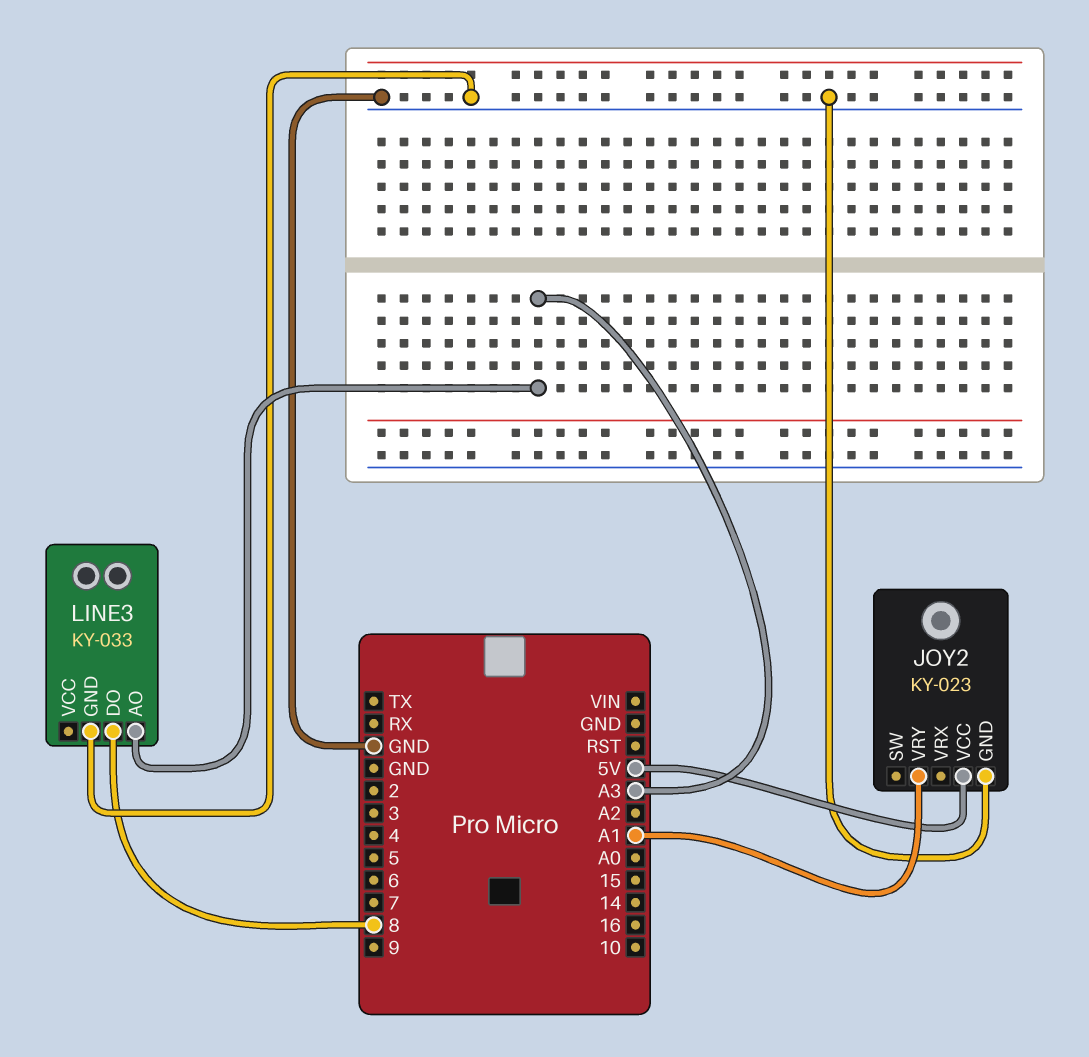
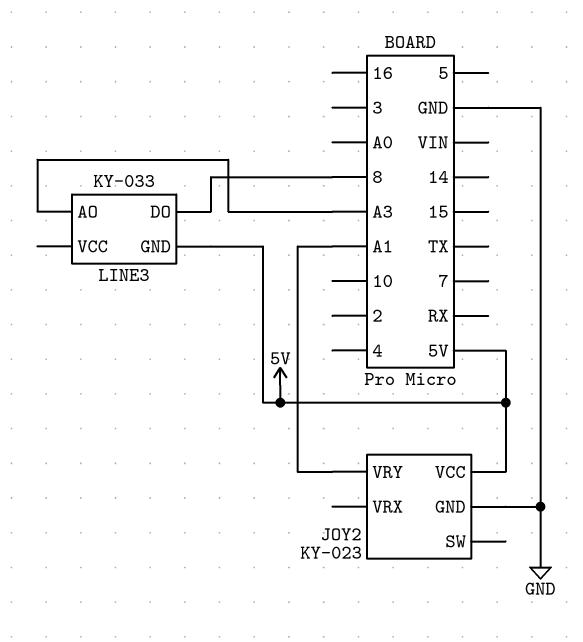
LINE3 pin GND: GND -> 5V

